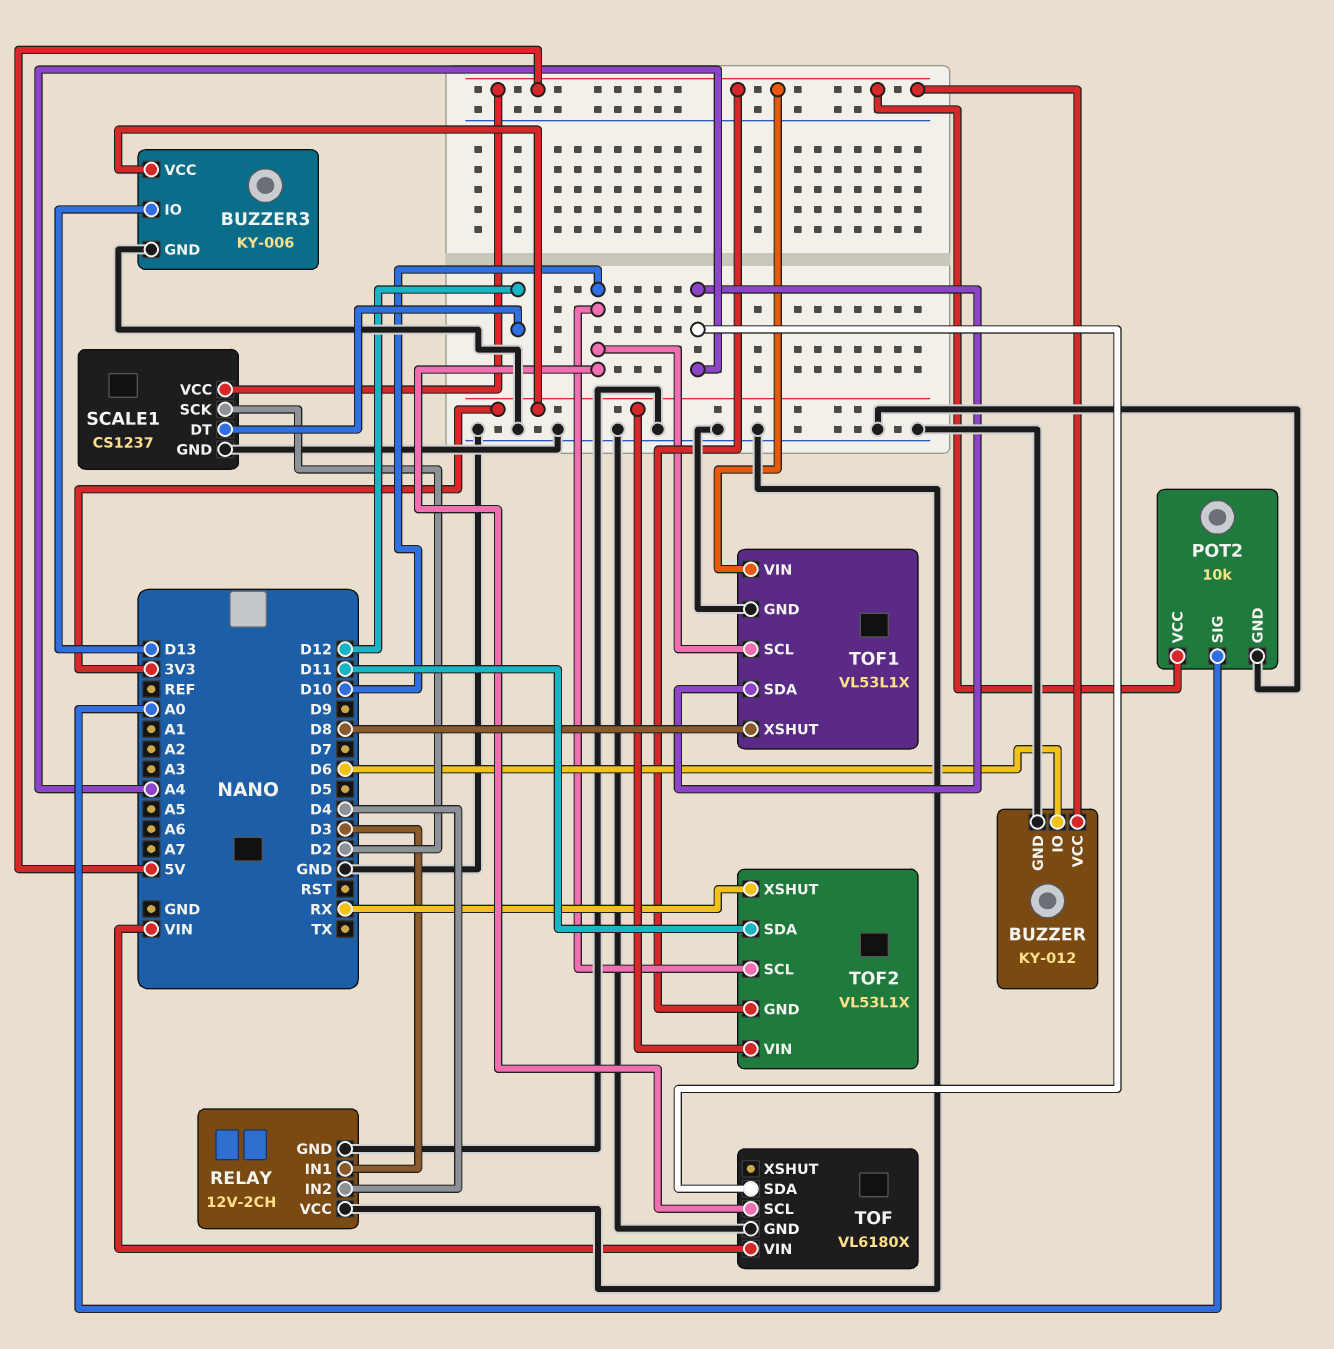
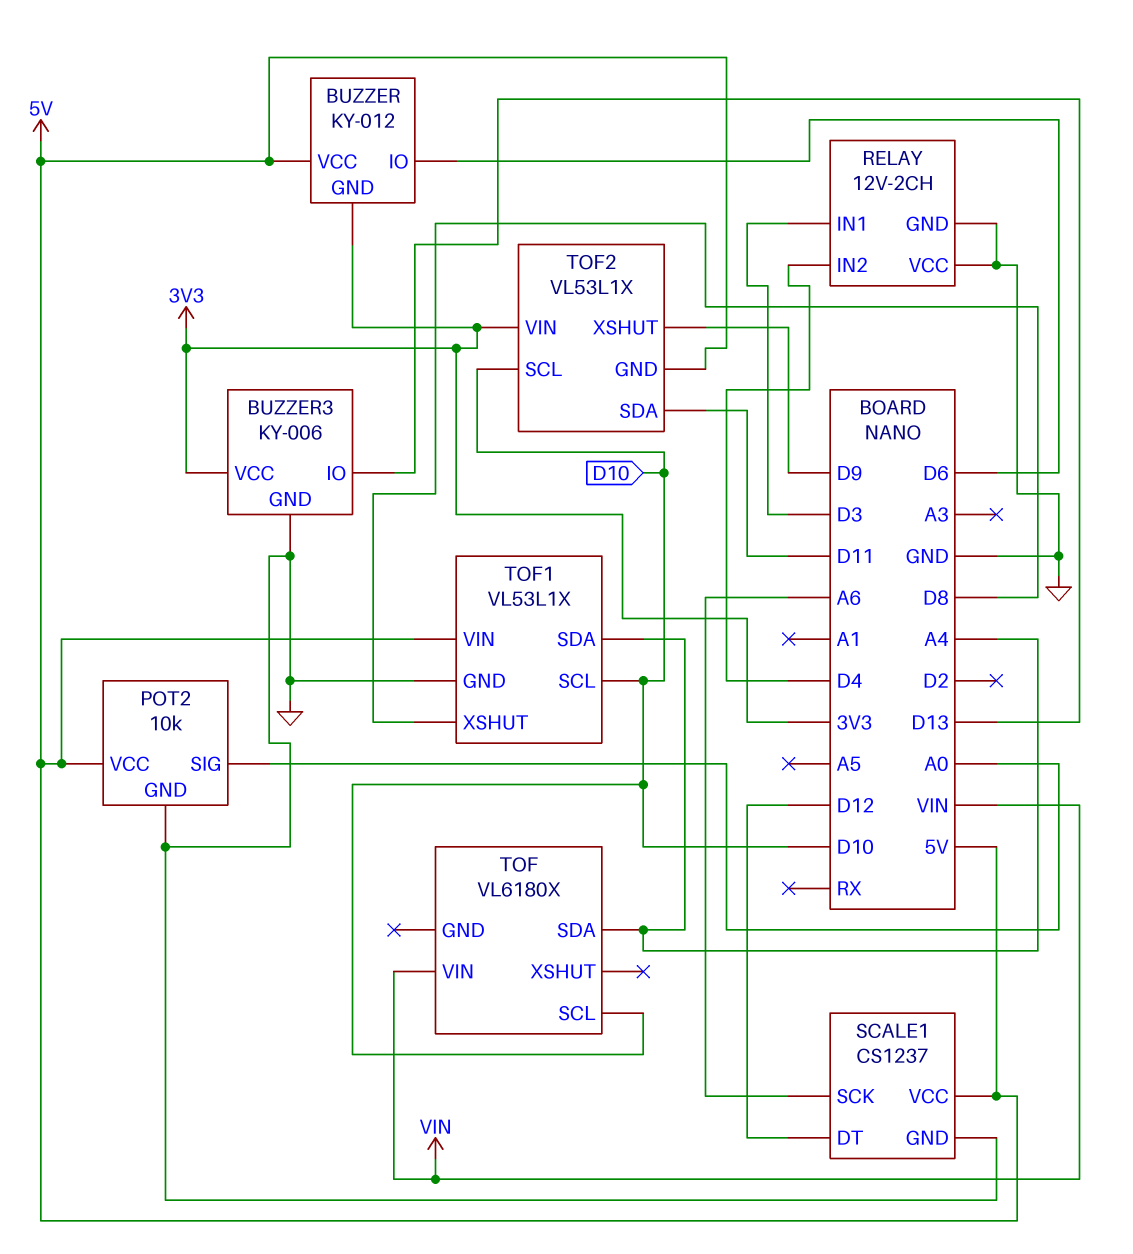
BUZZER pin GND: GND -> 3V3
SCALE1 pin SCK: D2 -> A6
TOF pin GND: GND -> none
TOF2 pin XSHUT: RX -> D9

